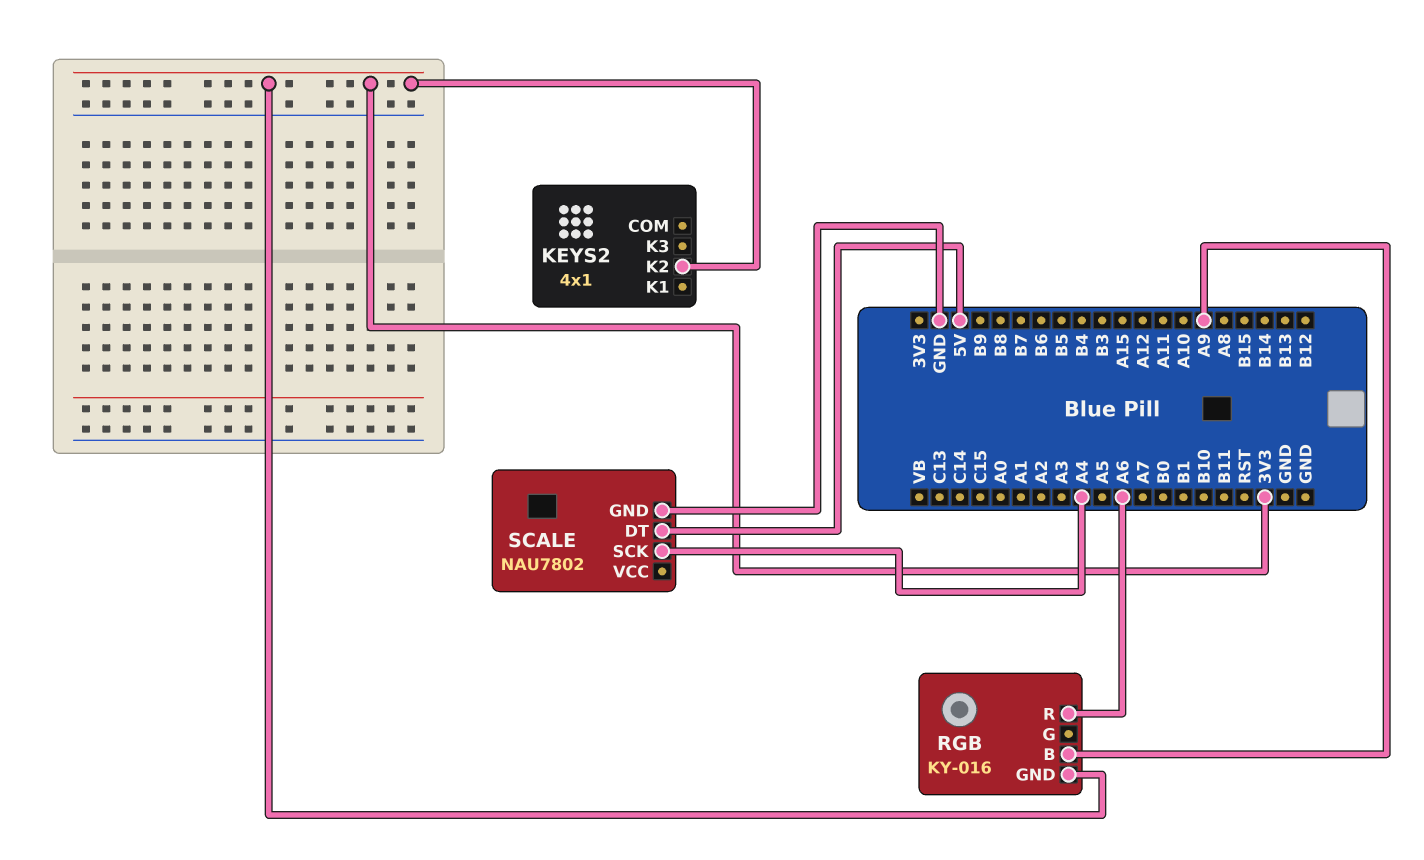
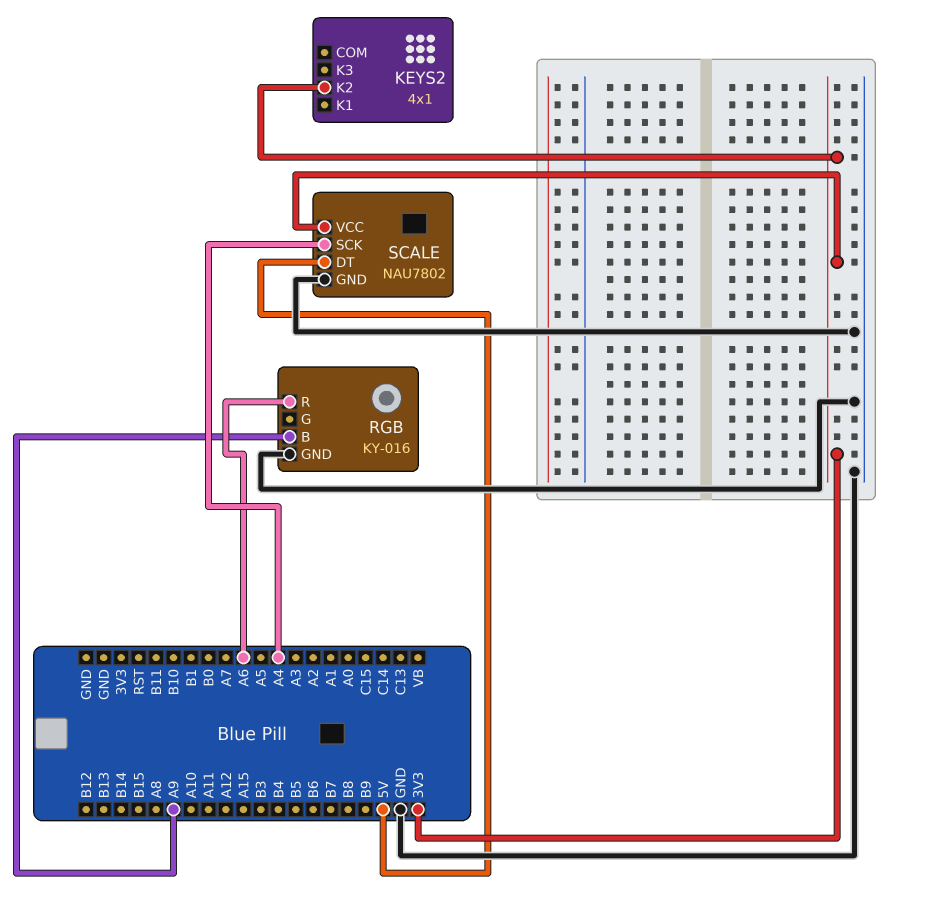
RGB pin GND: 3V3 -> GND
SCALE pin VCC: none -> 3V3

